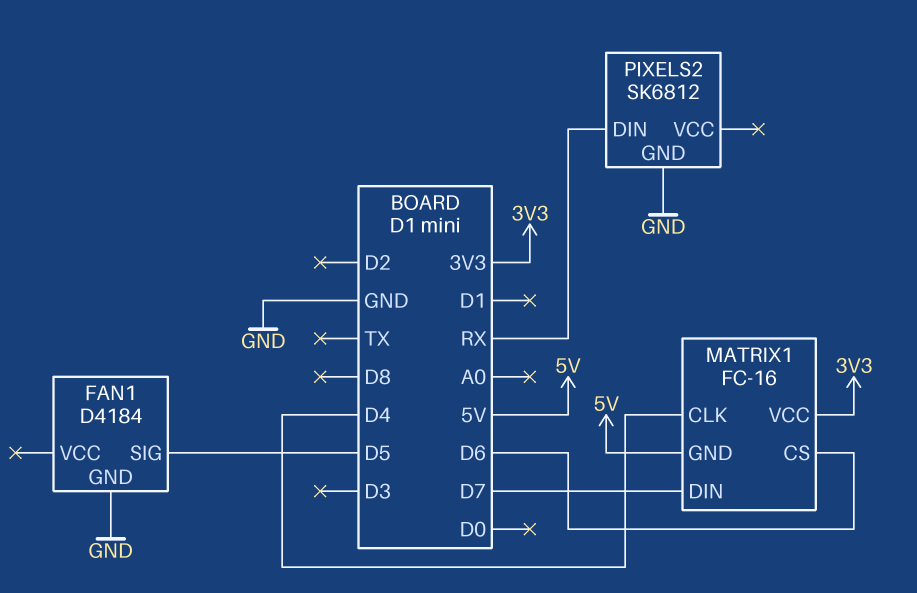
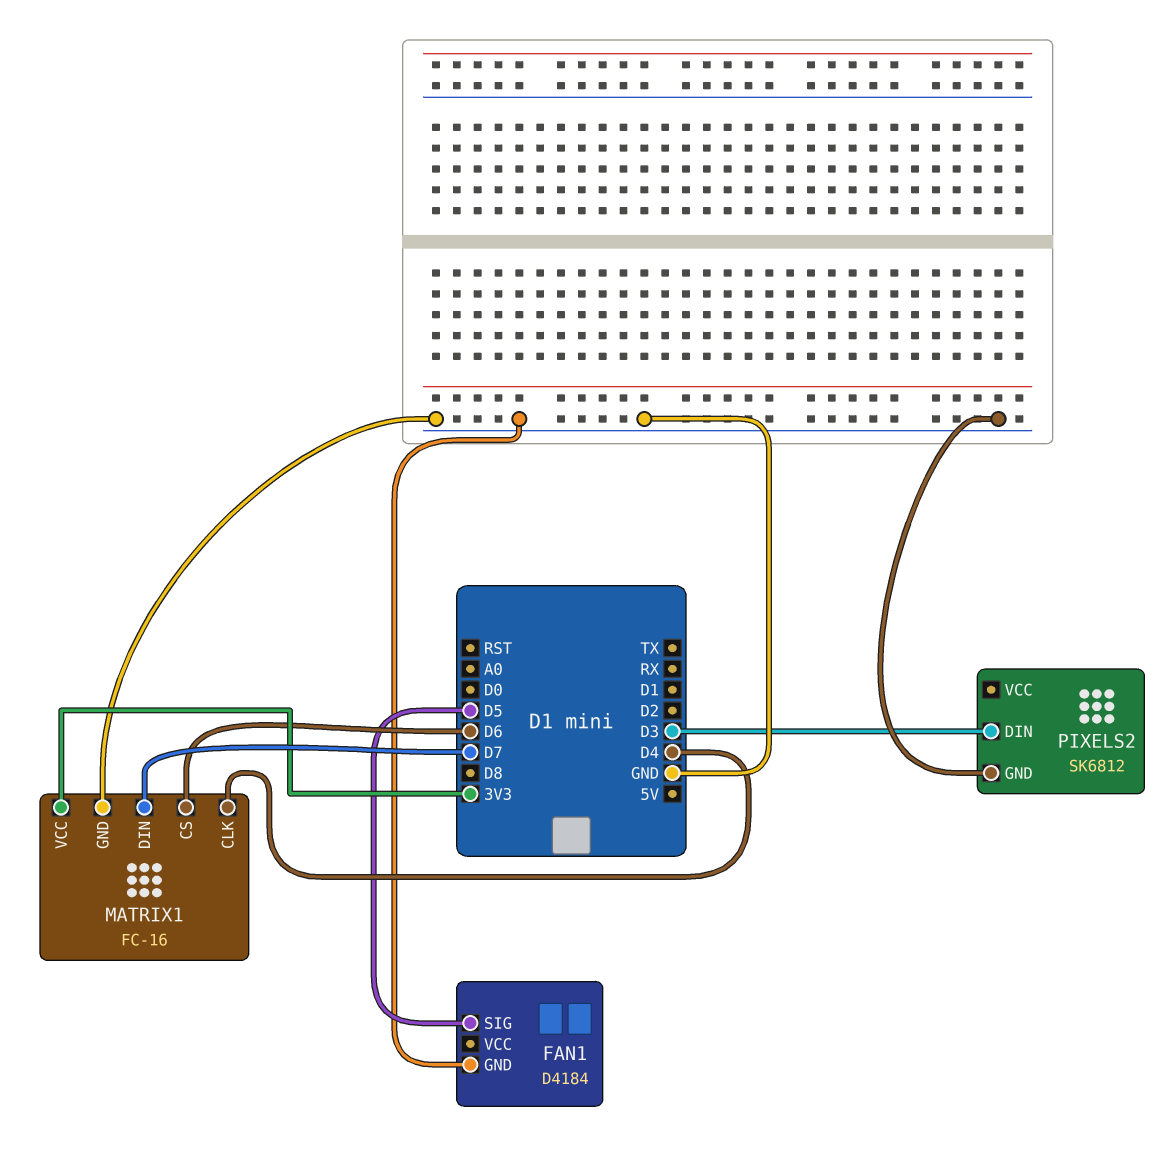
MATRIX1 pin GND: 5V -> GND
PIXELS2 pin DIN: RX -> D3

